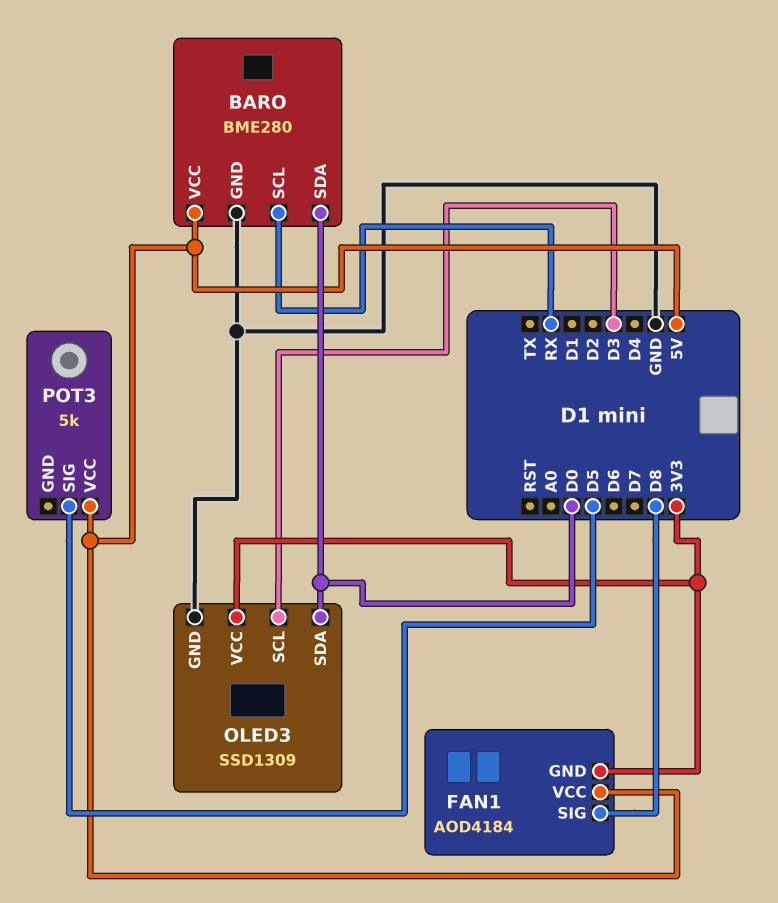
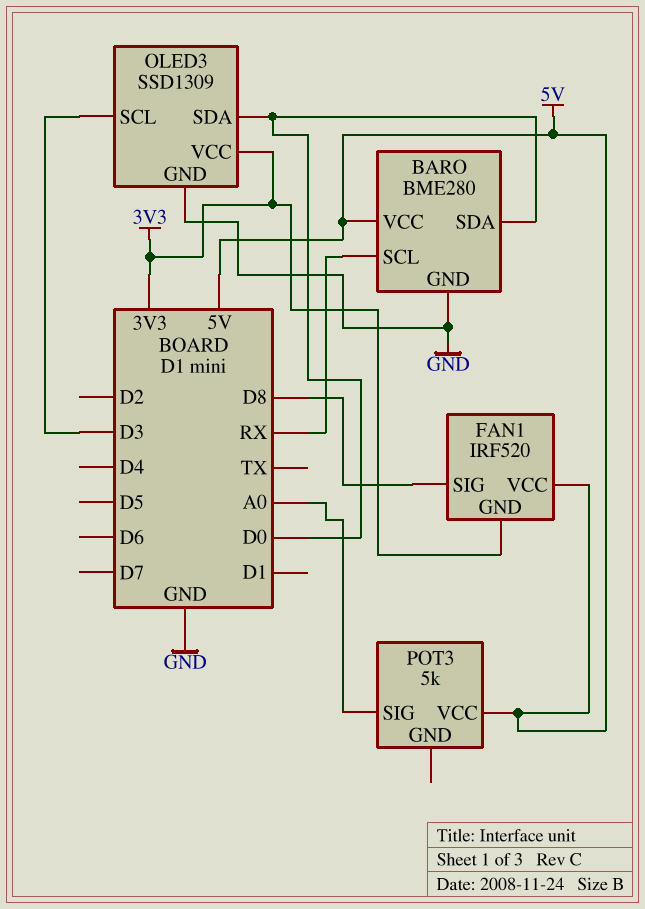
FAN1: AOD4184 -> IRF520
POT3 pin SIG: D5 -> A0

